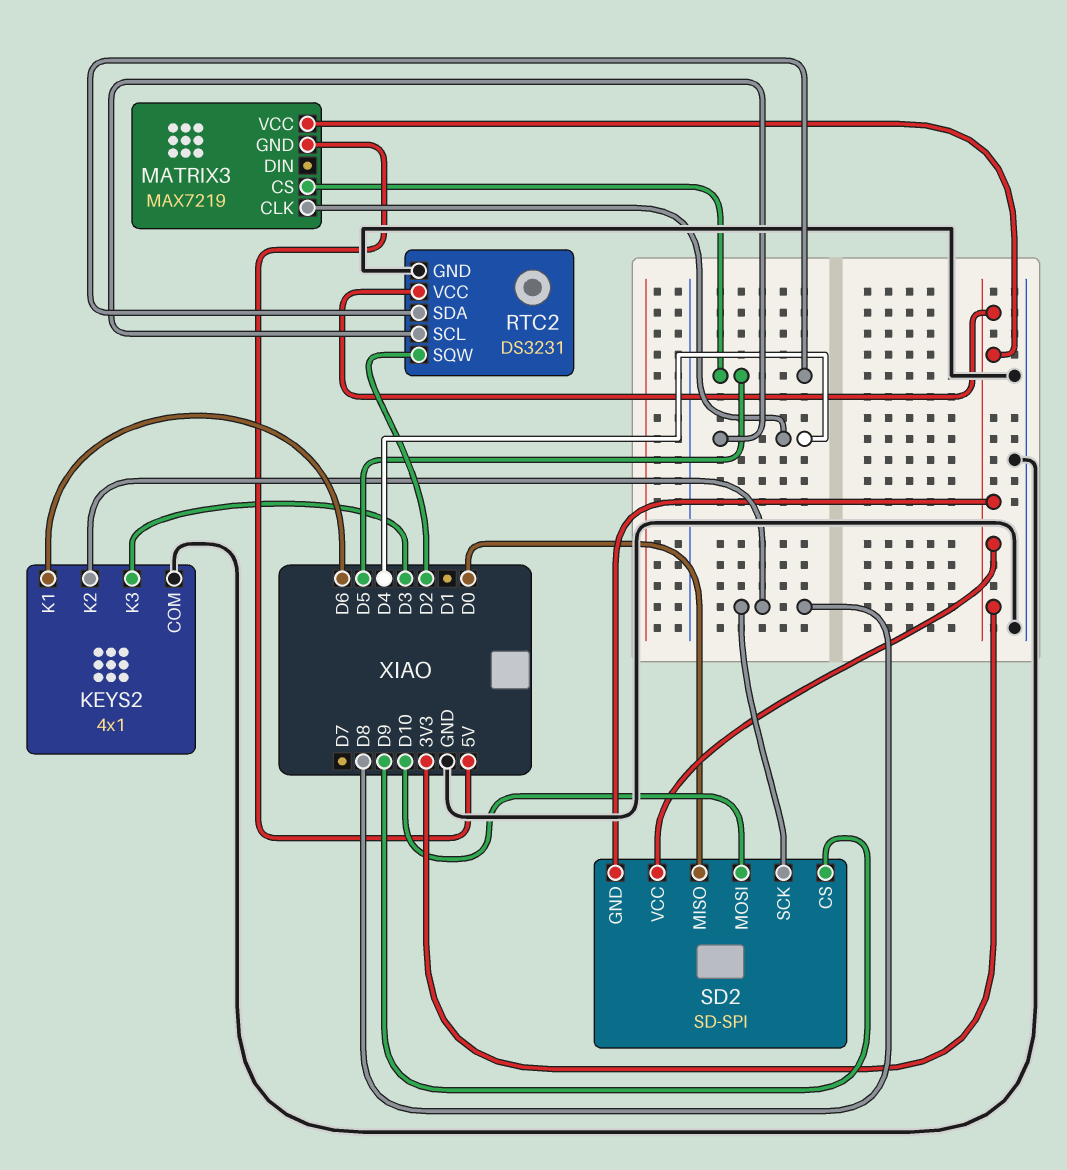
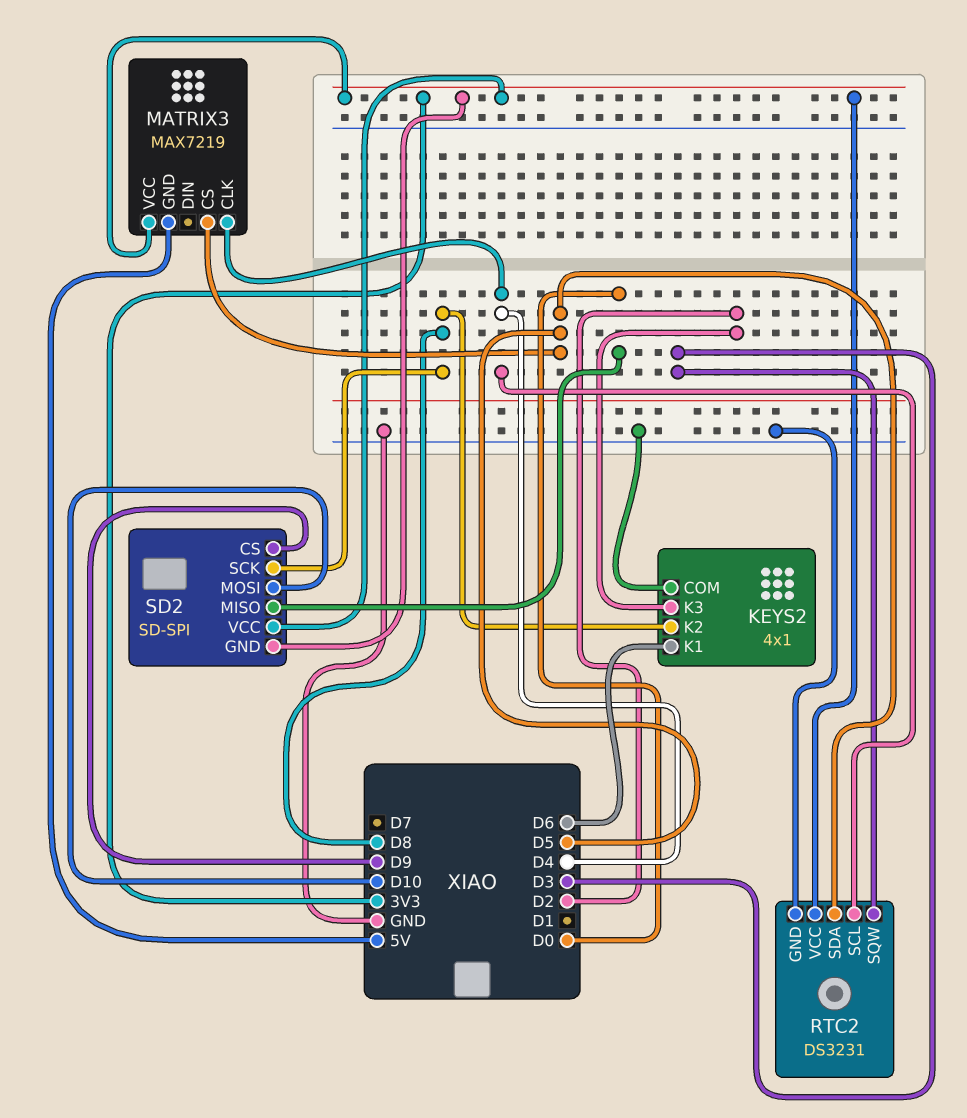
KEYS2 pin K3: D3 -> D2
RTC2 pin SQW: D2 -> D3

